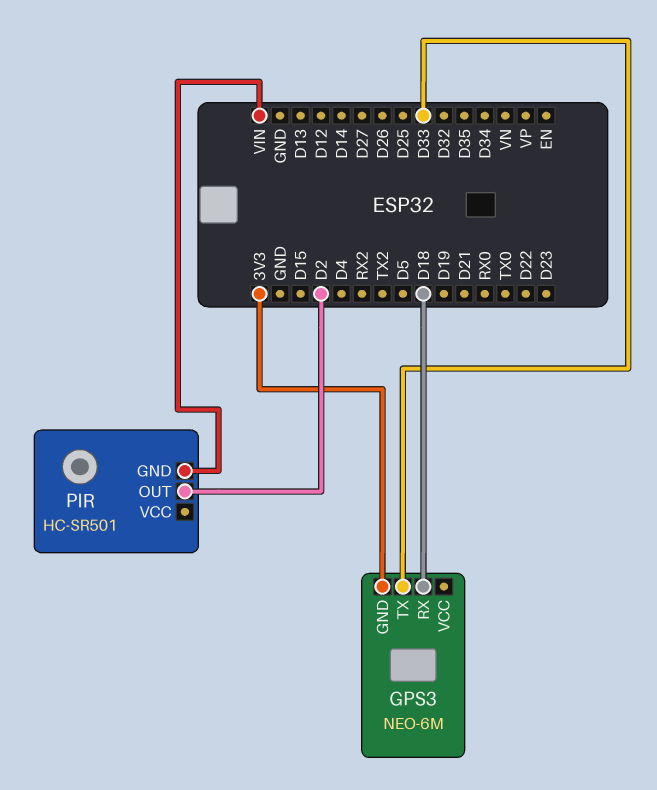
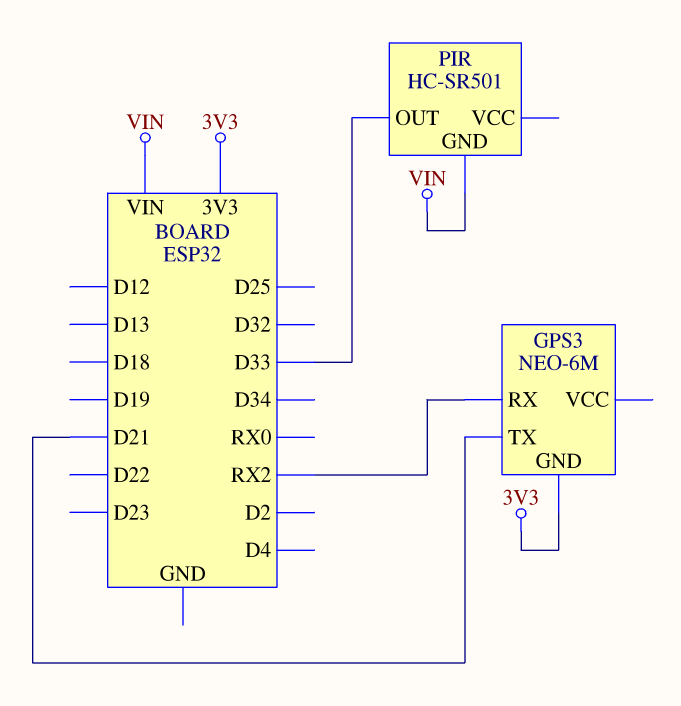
GPS3 pin RX: D18 -> RX2
GPS3 pin TX: D33 -> D21
PIR pin OUT: D2 -> D33

